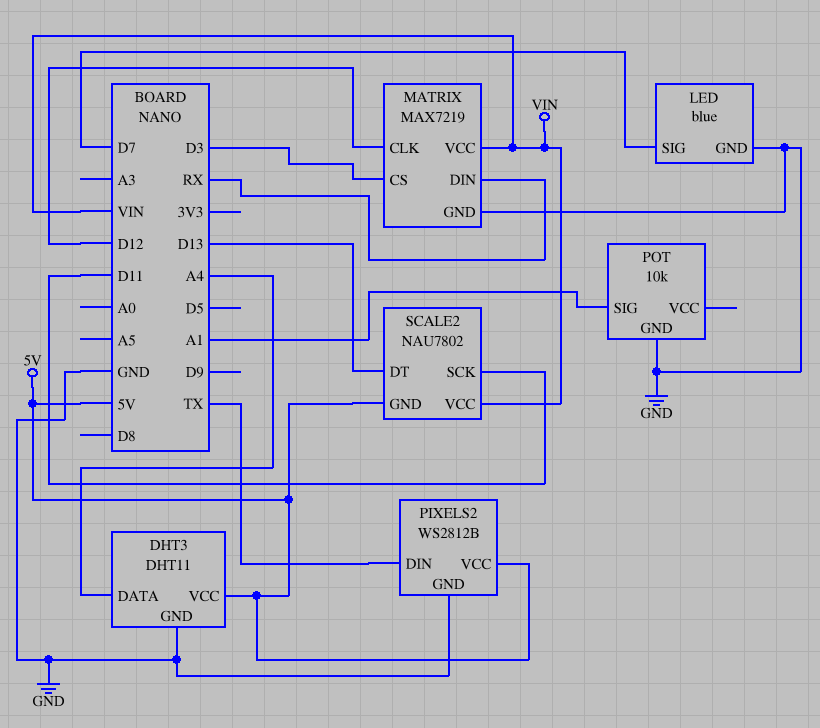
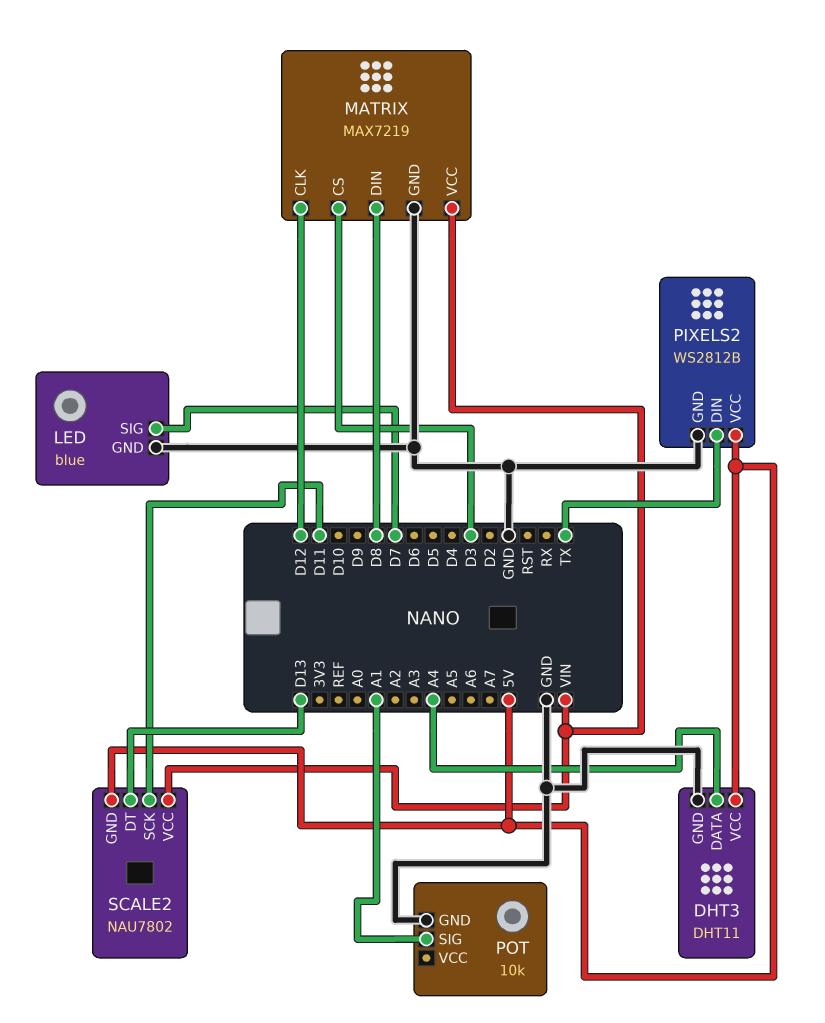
MATRIX pin DIN: RX -> D8

